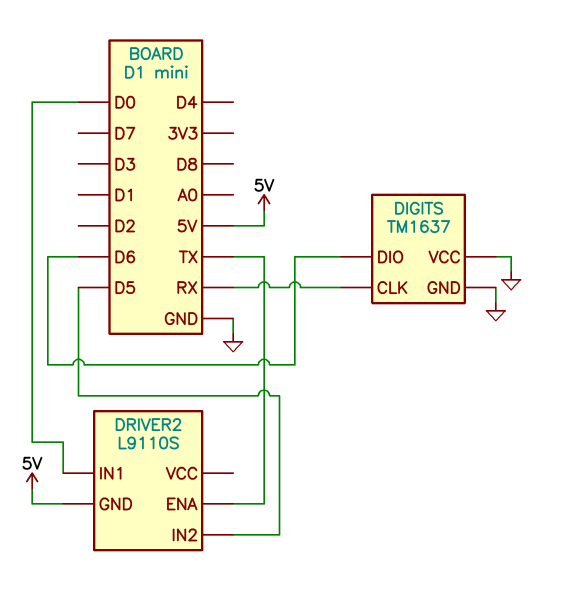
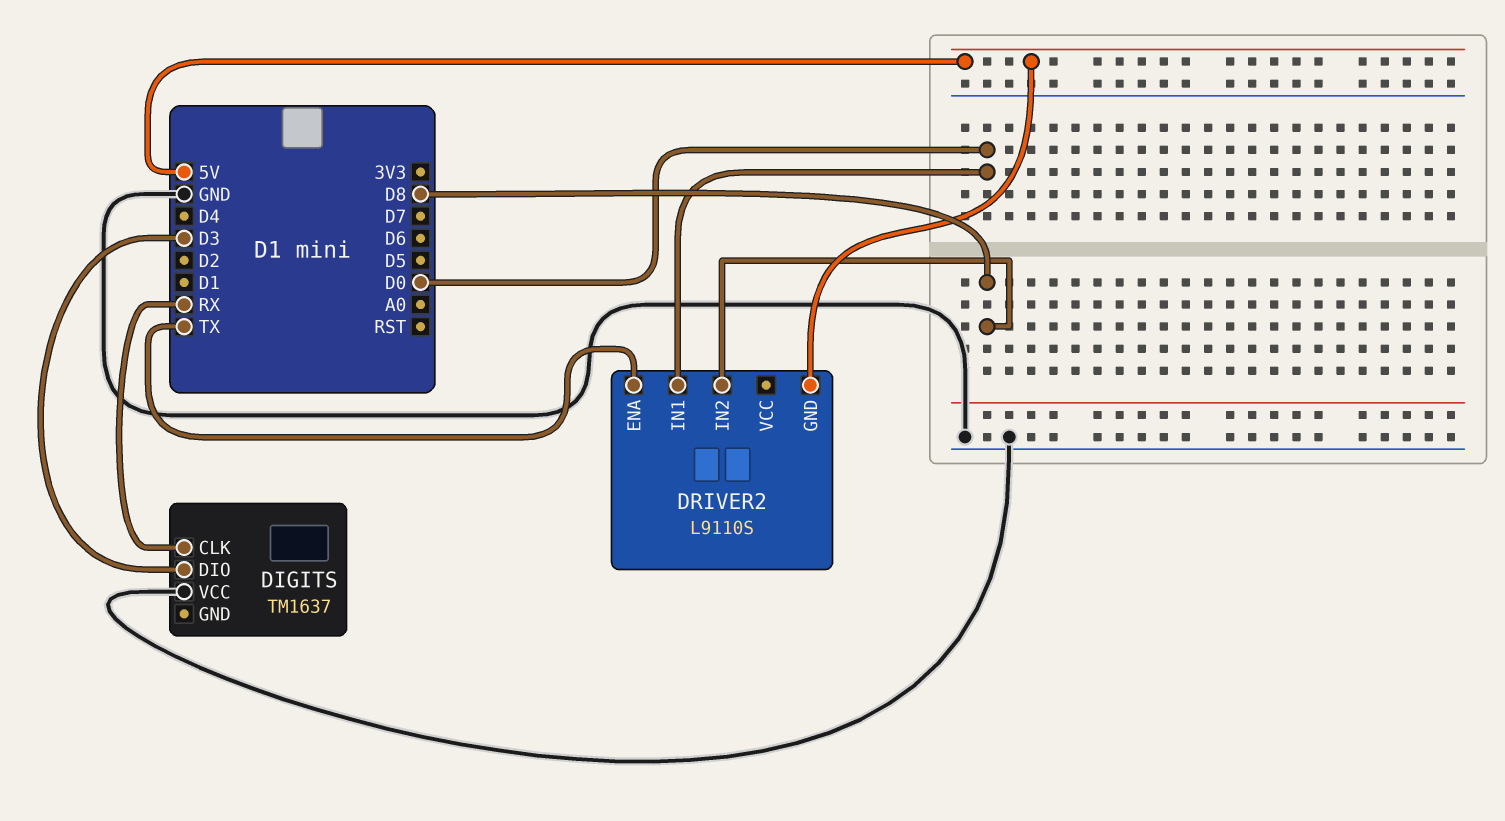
DIGITS pin DIO: D6 -> D3
DIGITS pin GND: GND -> none
DRIVER2 pin IN2: D5 -> D8

